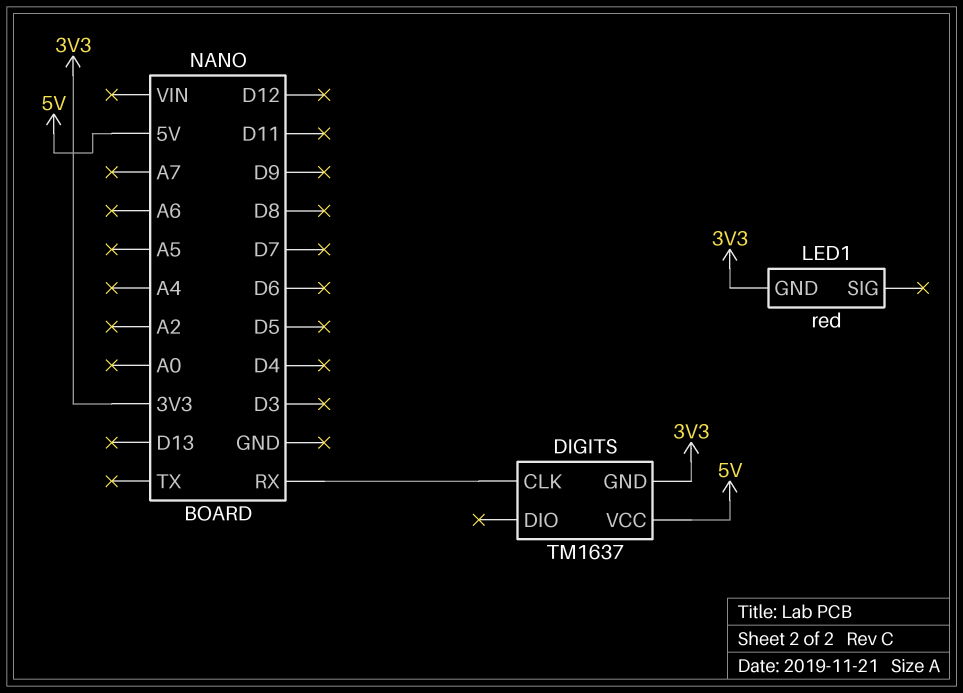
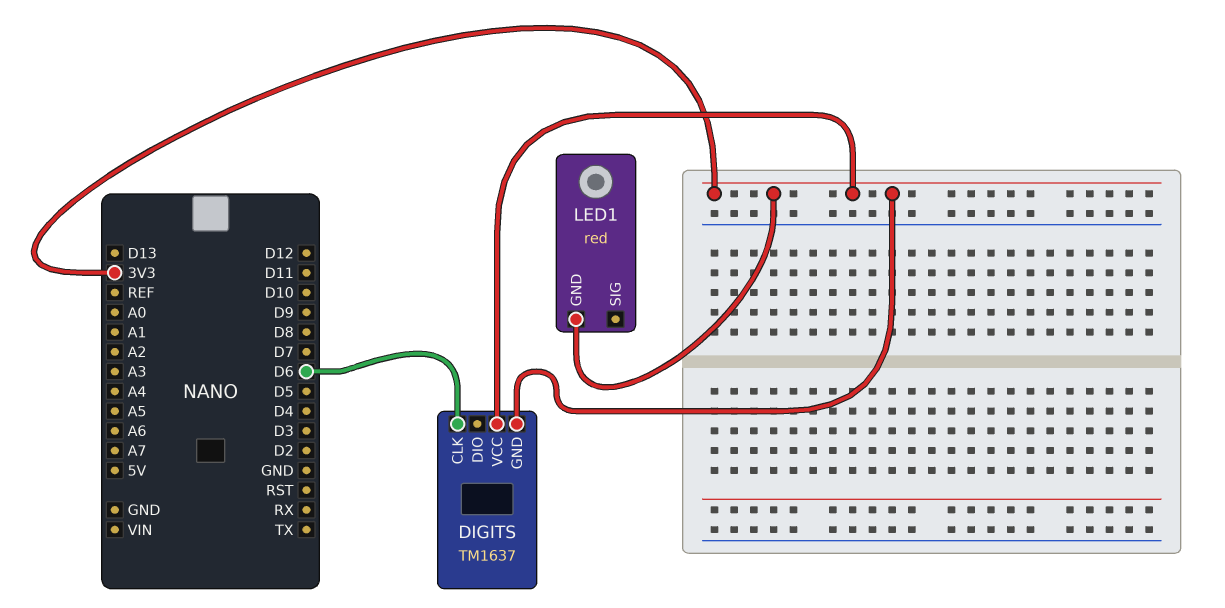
DIGITS pin CLK: RX -> D6
DIGITS pin VCC: 5V -> 3V3

